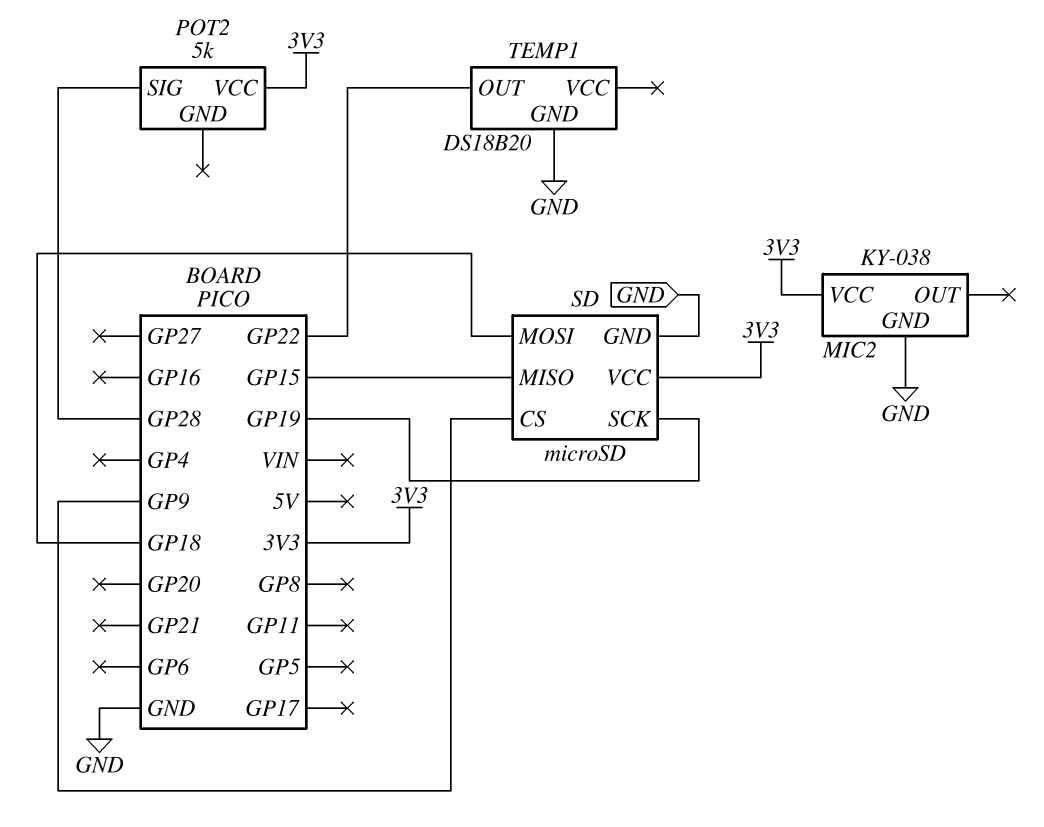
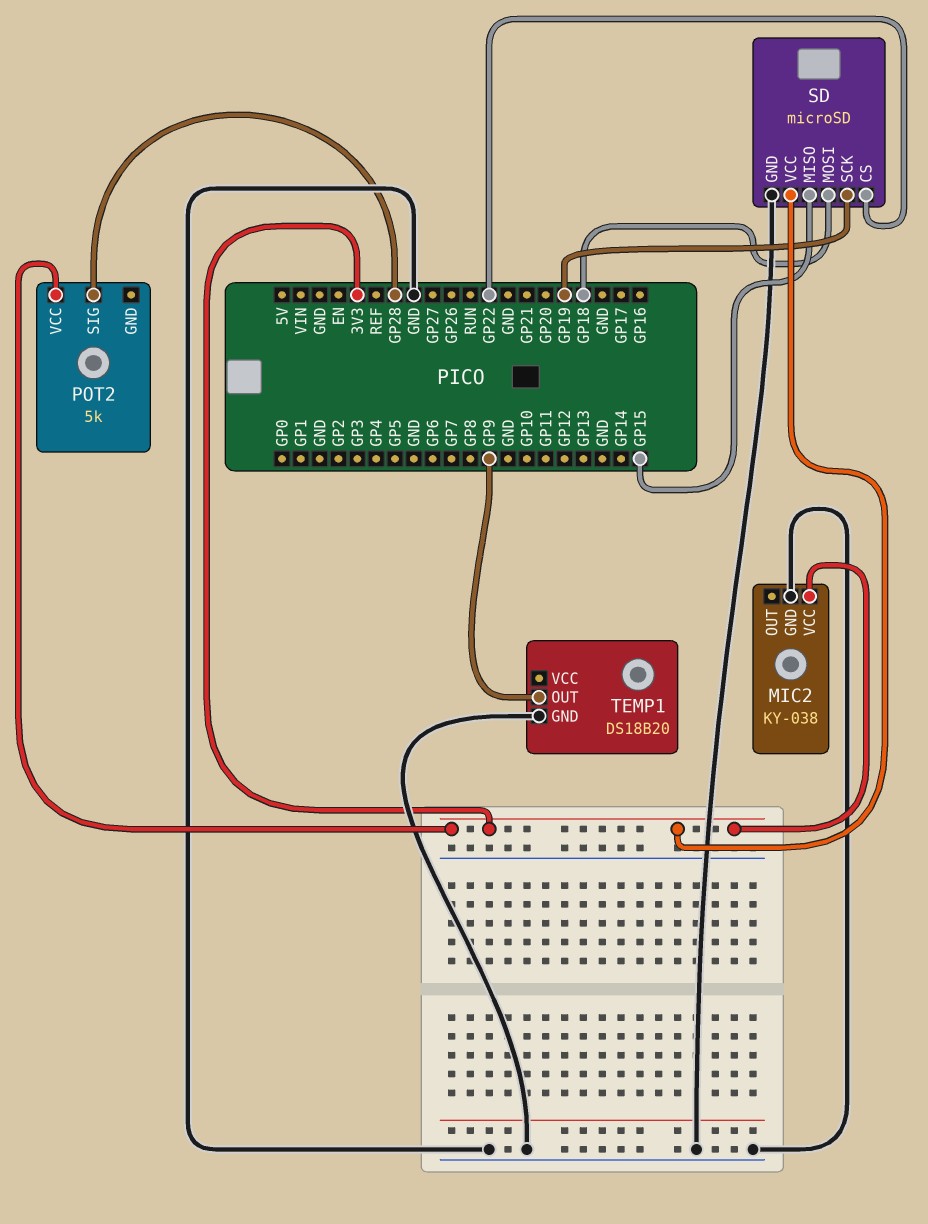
SD pin CS: GP9 -> GP22
TEMP1 pin OUT: GP22 -> GP9

